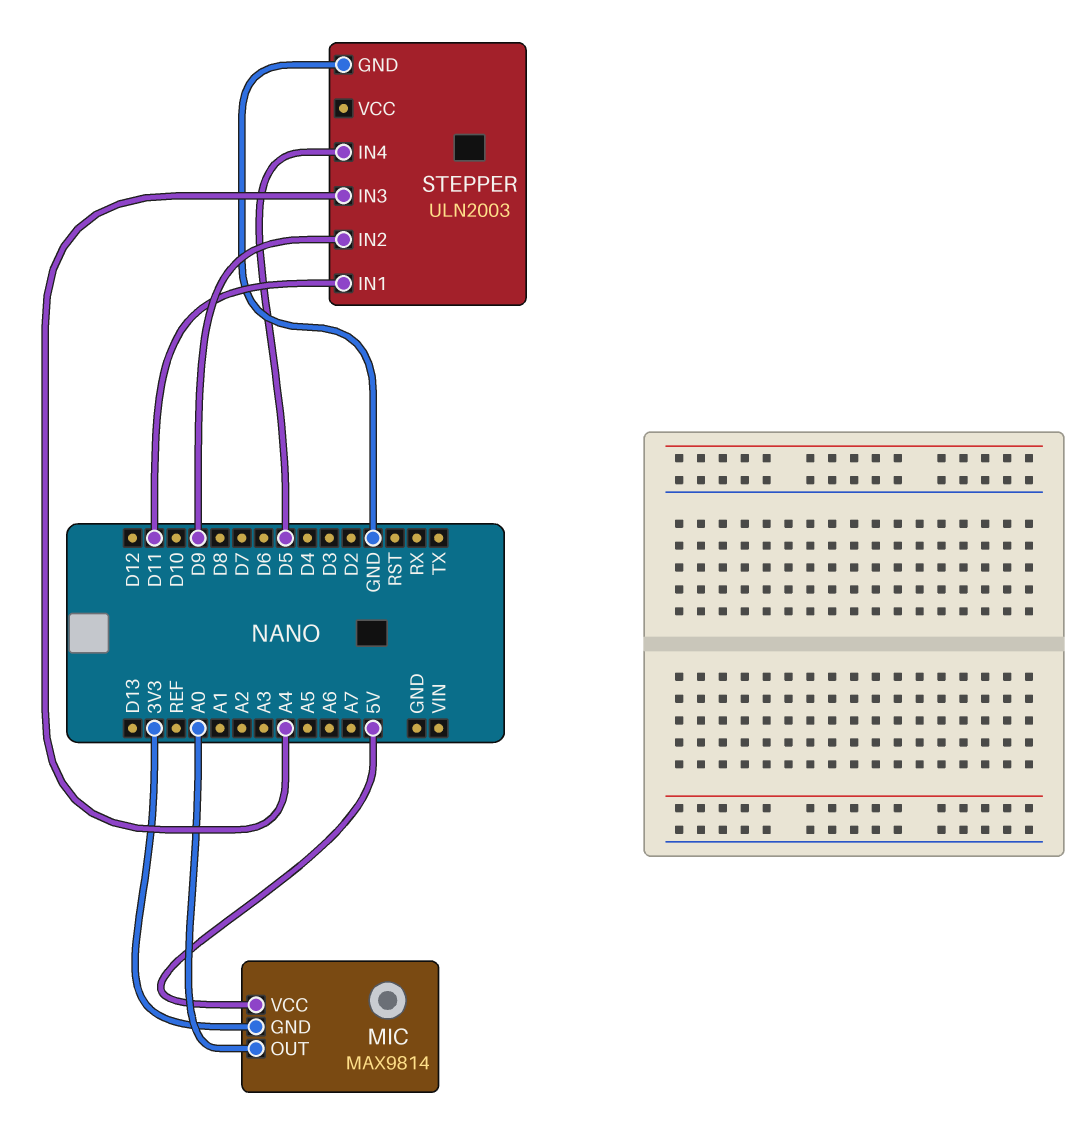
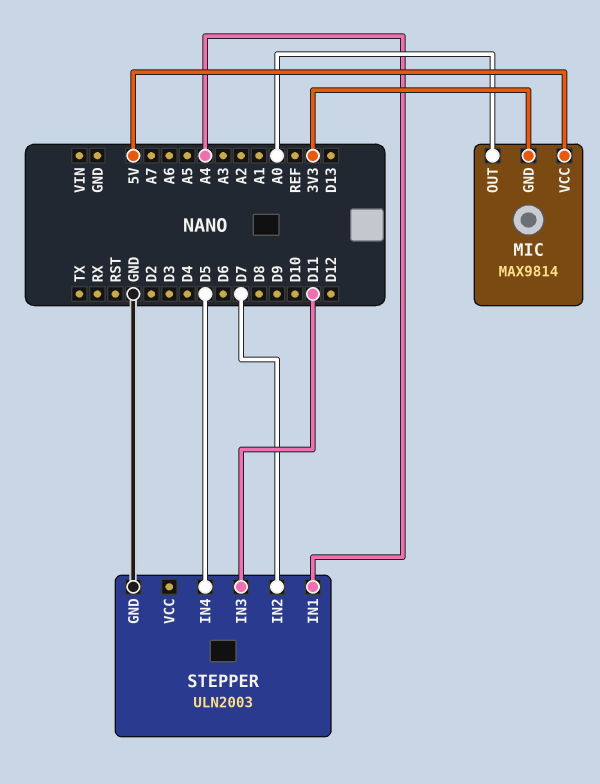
STEPPER pin IN1: D11 -> A4
STEPPER pin IN2: D9 -> D7
STEPPER pin IN3: A4 -> D11

